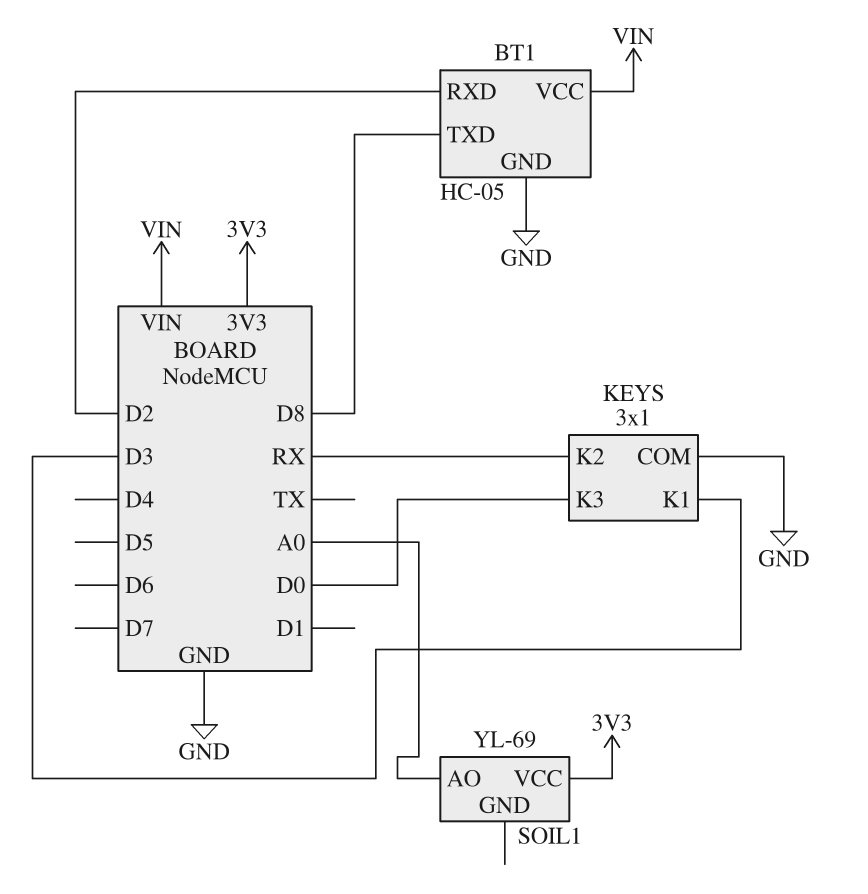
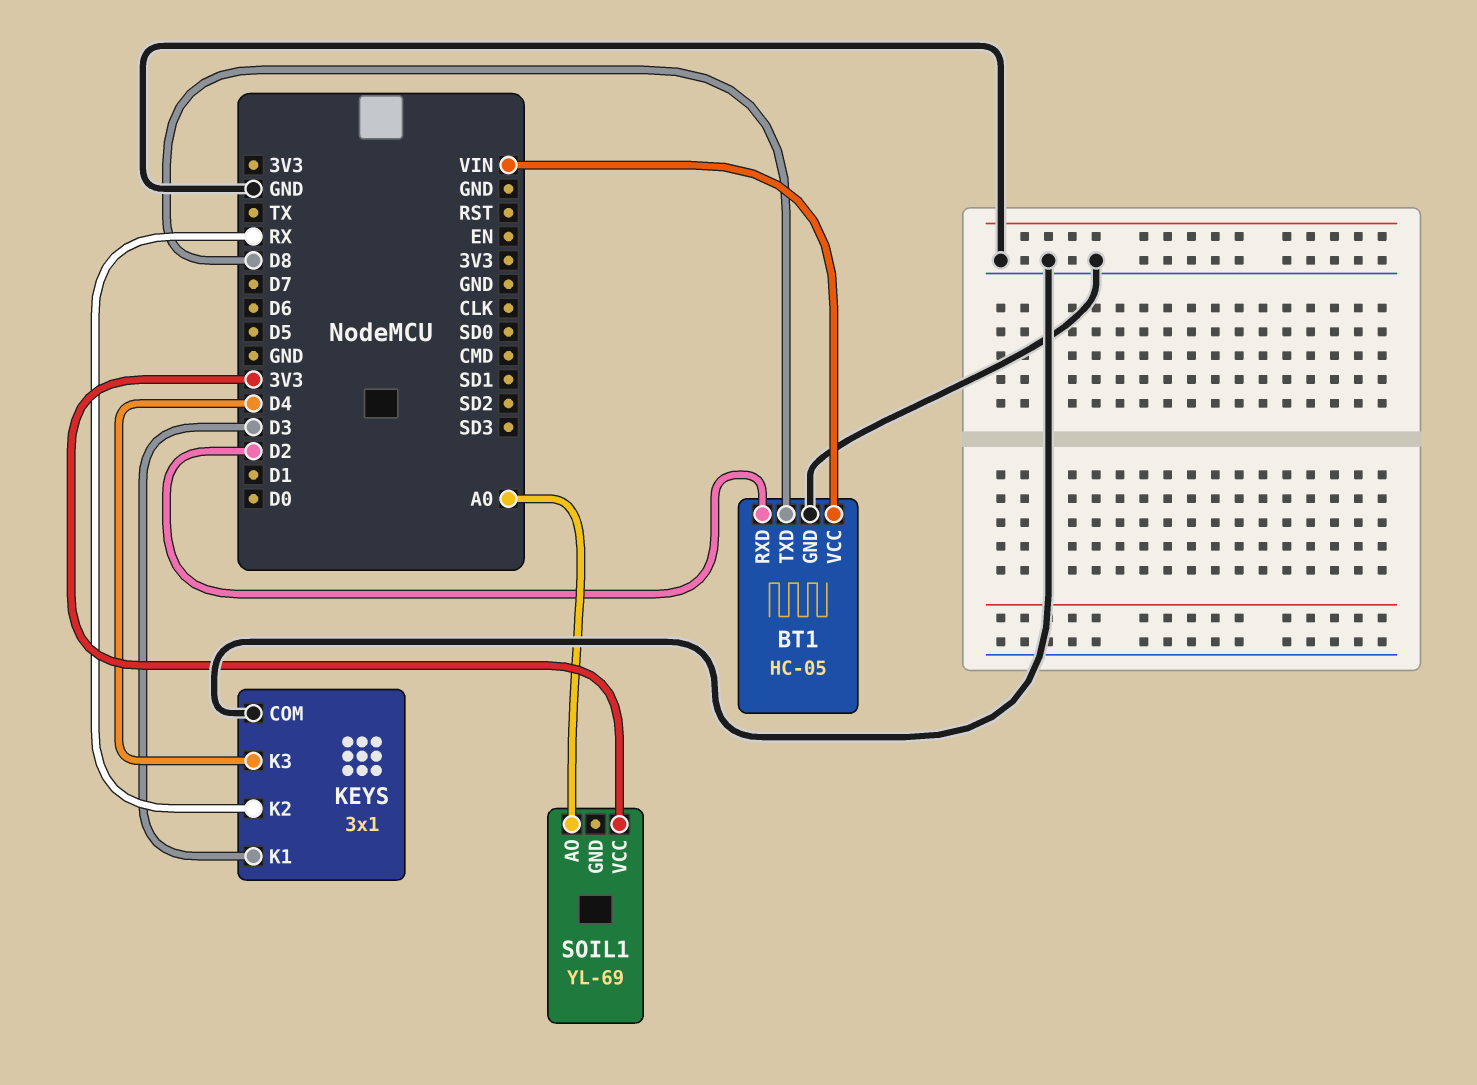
KEYS pin K3: D0 -> D4

